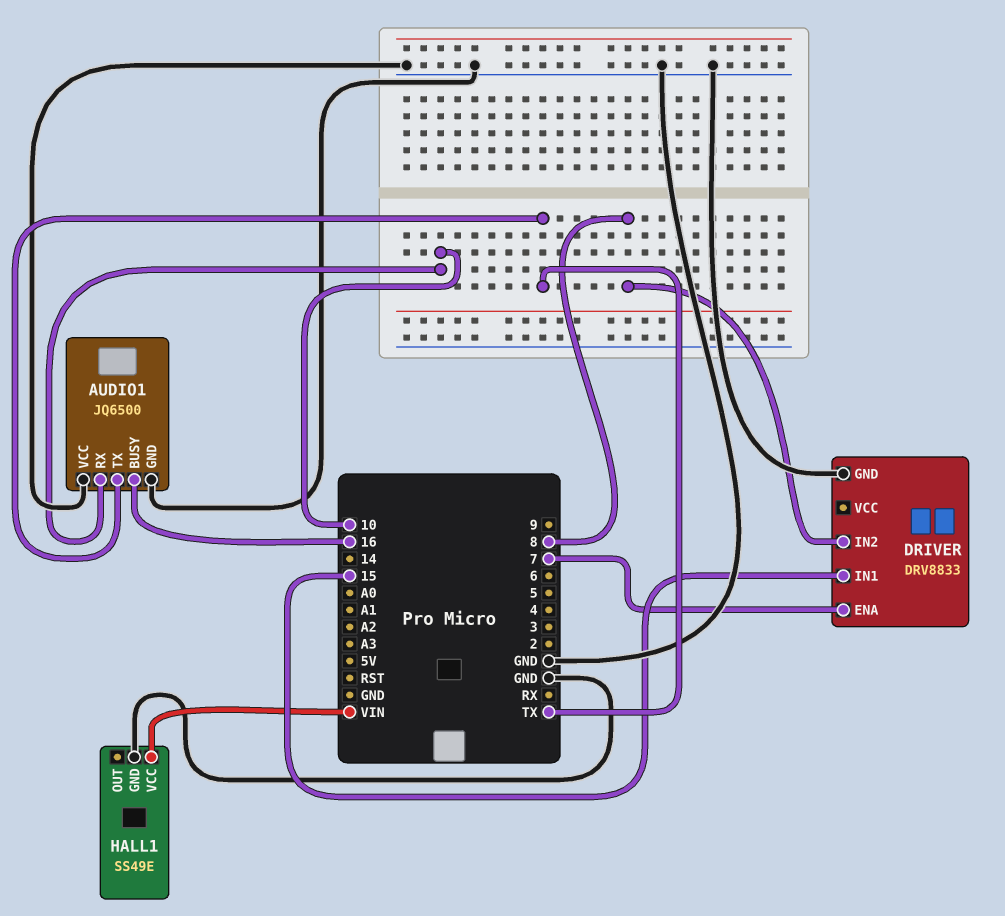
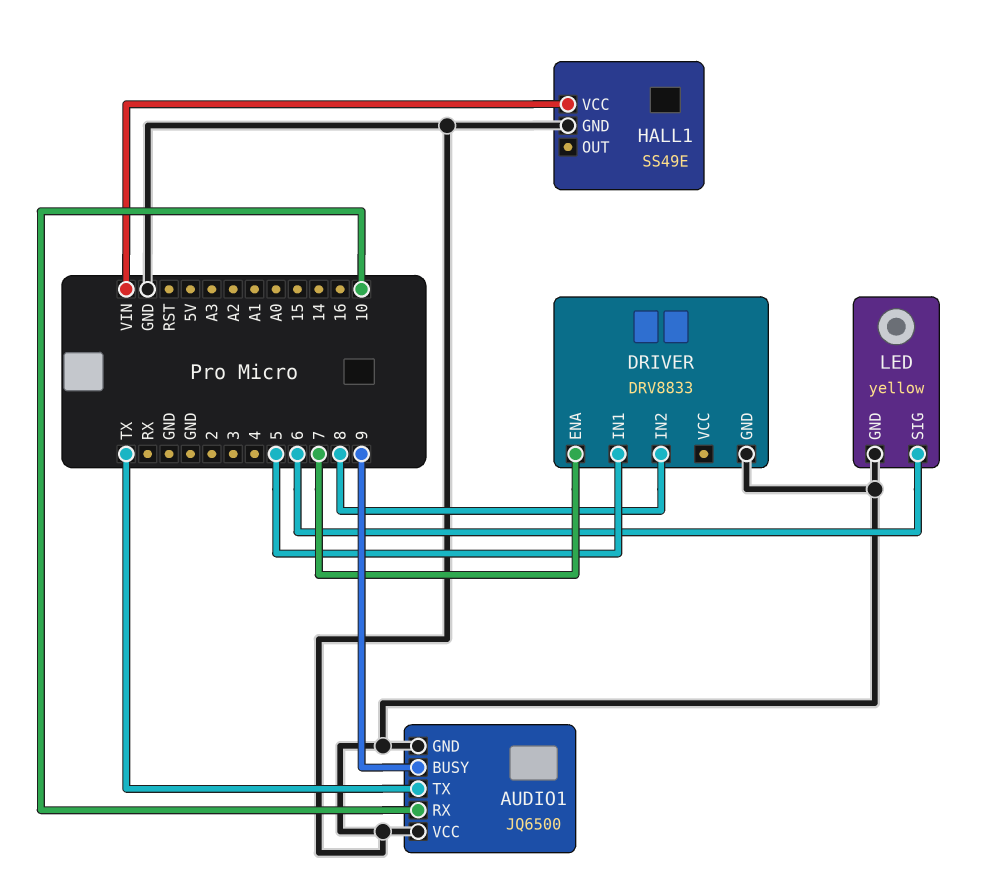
AUDIO1 pin BUSY: 16 -> 9
DRIVER pin IN1: 15 -> 5
LED: none -> yellow
LED pin GND: none -> GND
LED pin SIG: none -> 6

